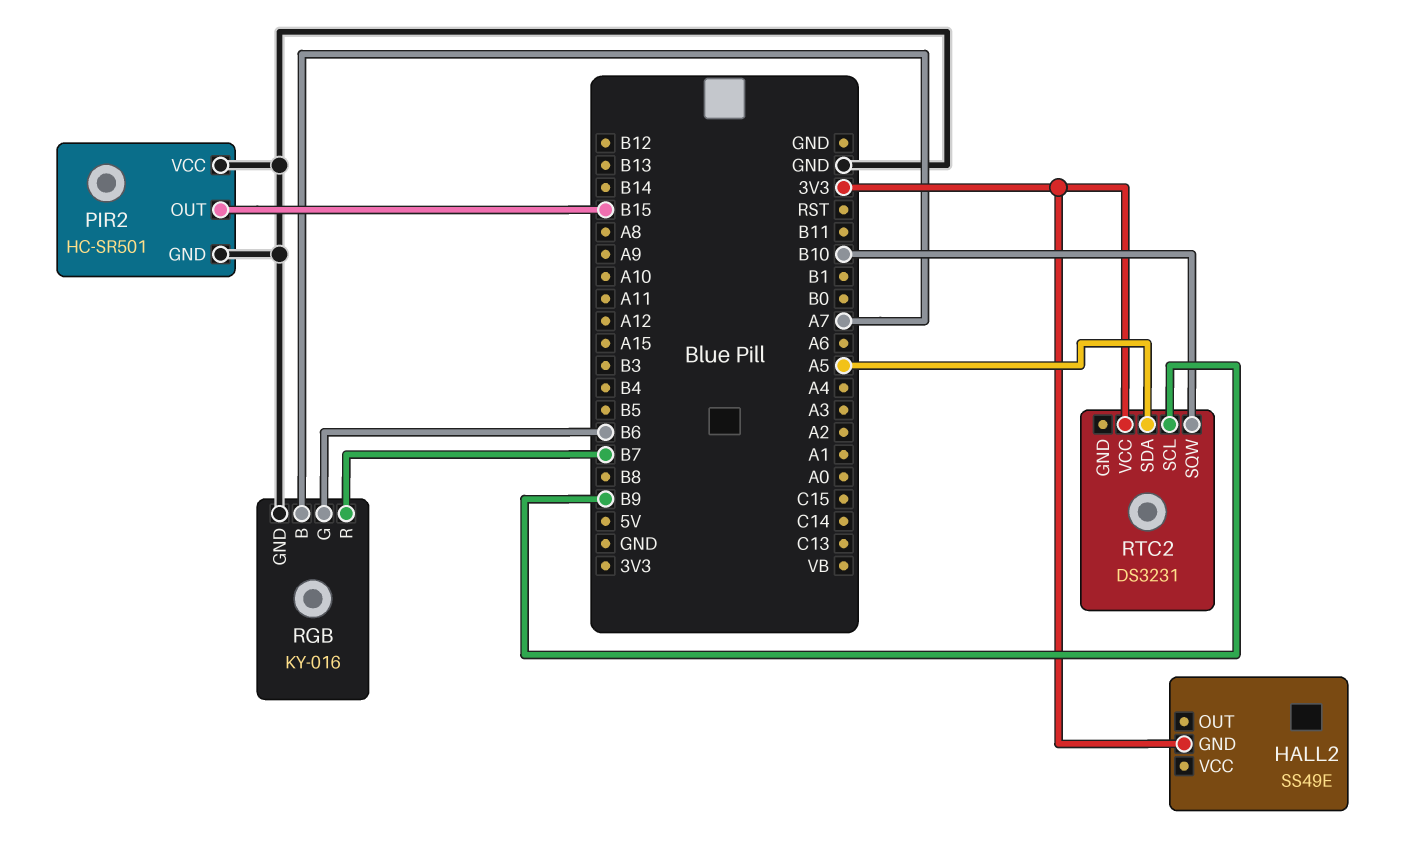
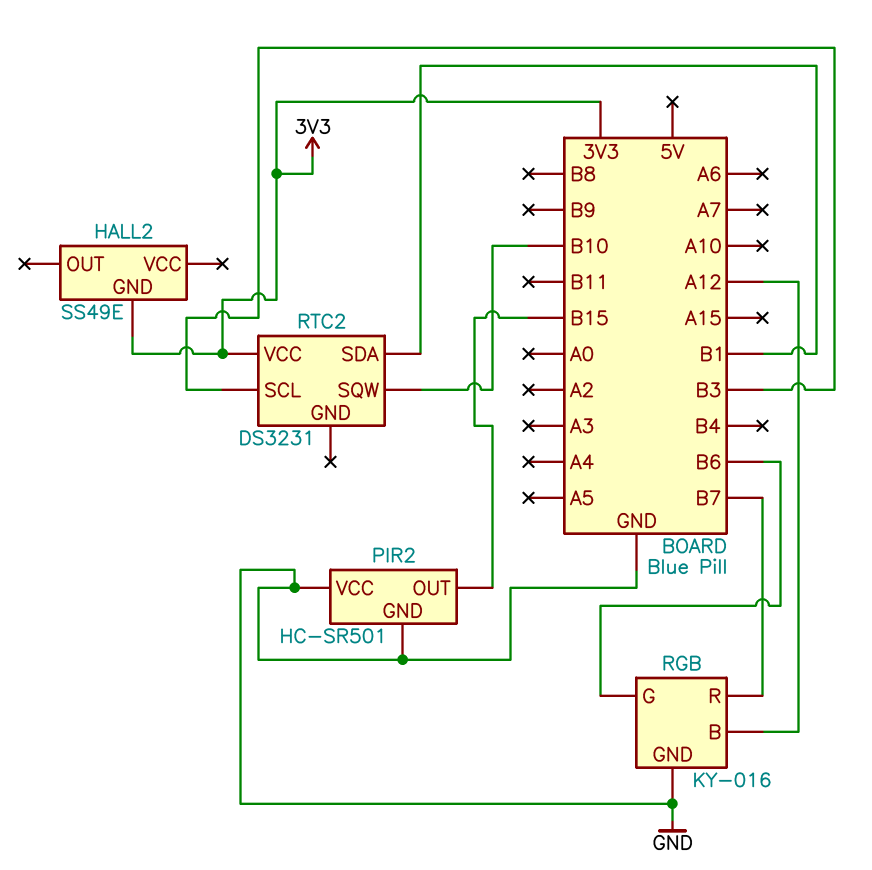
RGB pin B: A7 -> A12
RTC2 pin SCL: B9 -> B3
RTC2 pin SDA: A5 -> B1

